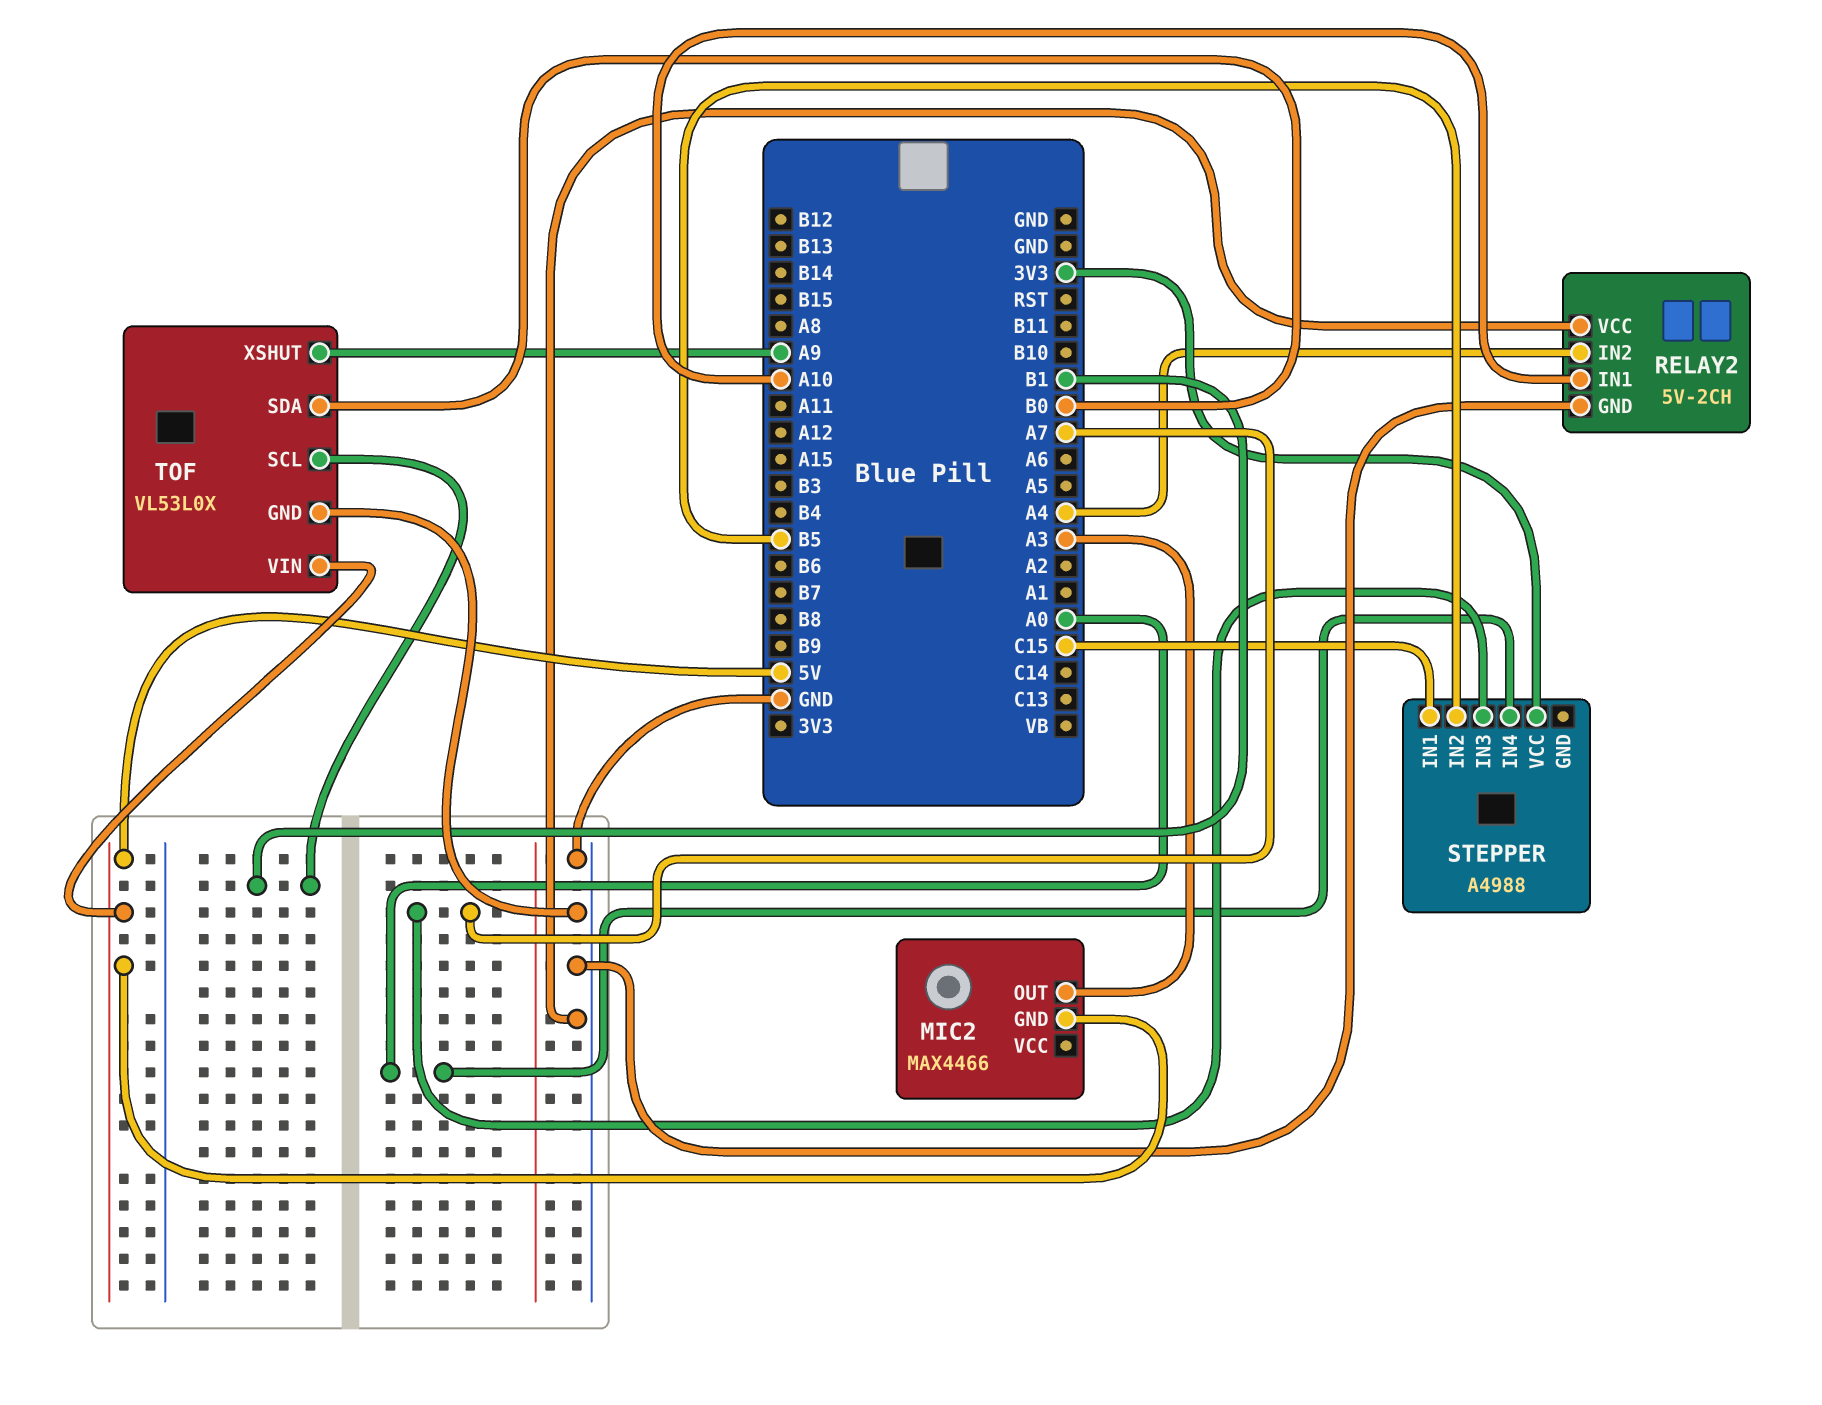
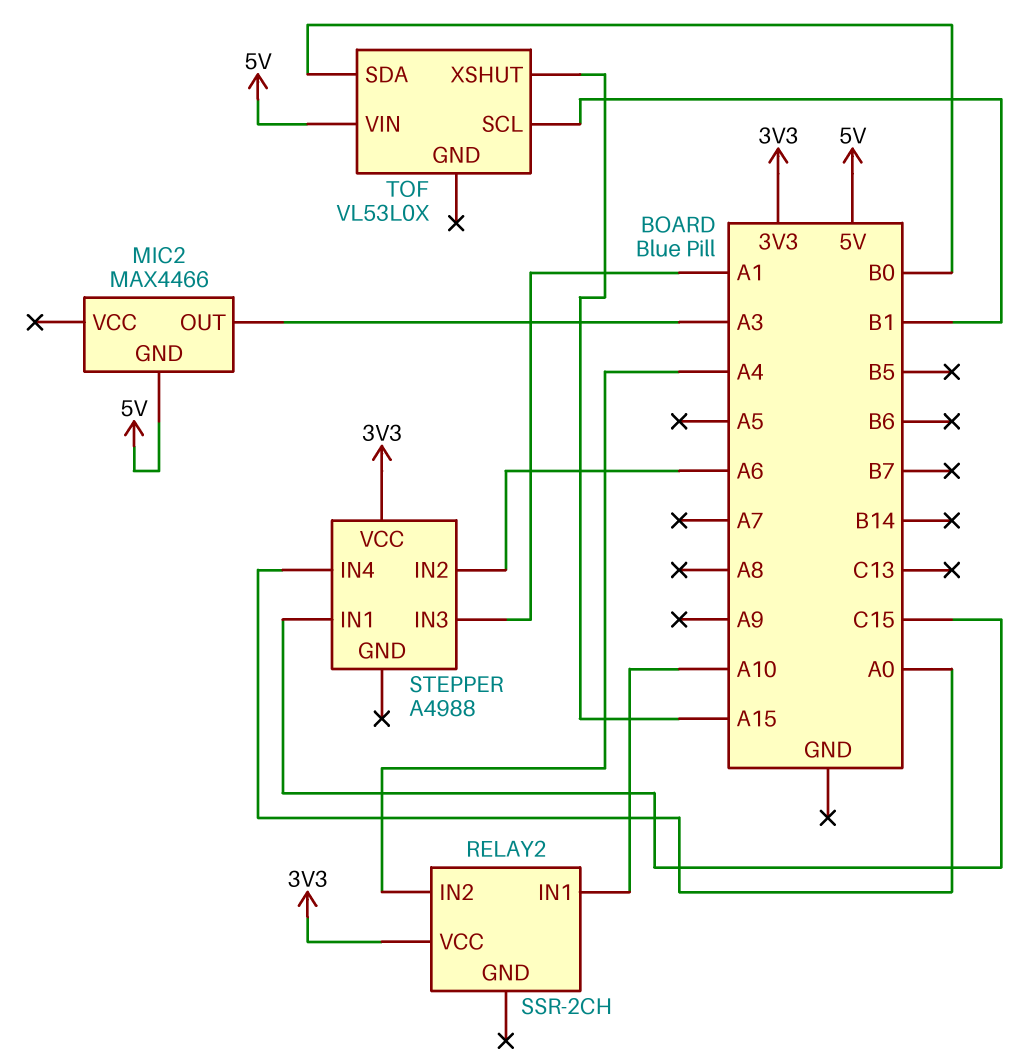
RELAY2: 5V-2CH -> SSR-2CH
RELAY2 pin GND: GND -> none
RELAY2 pin VCC: GND -> 3V3
STEPPER pin IN2: B5 -> A6
STEPPER pin IN3: A7 -> A1
TOF pin GND: GND -> none
TOF pin XSHUT: A9 -> A15

